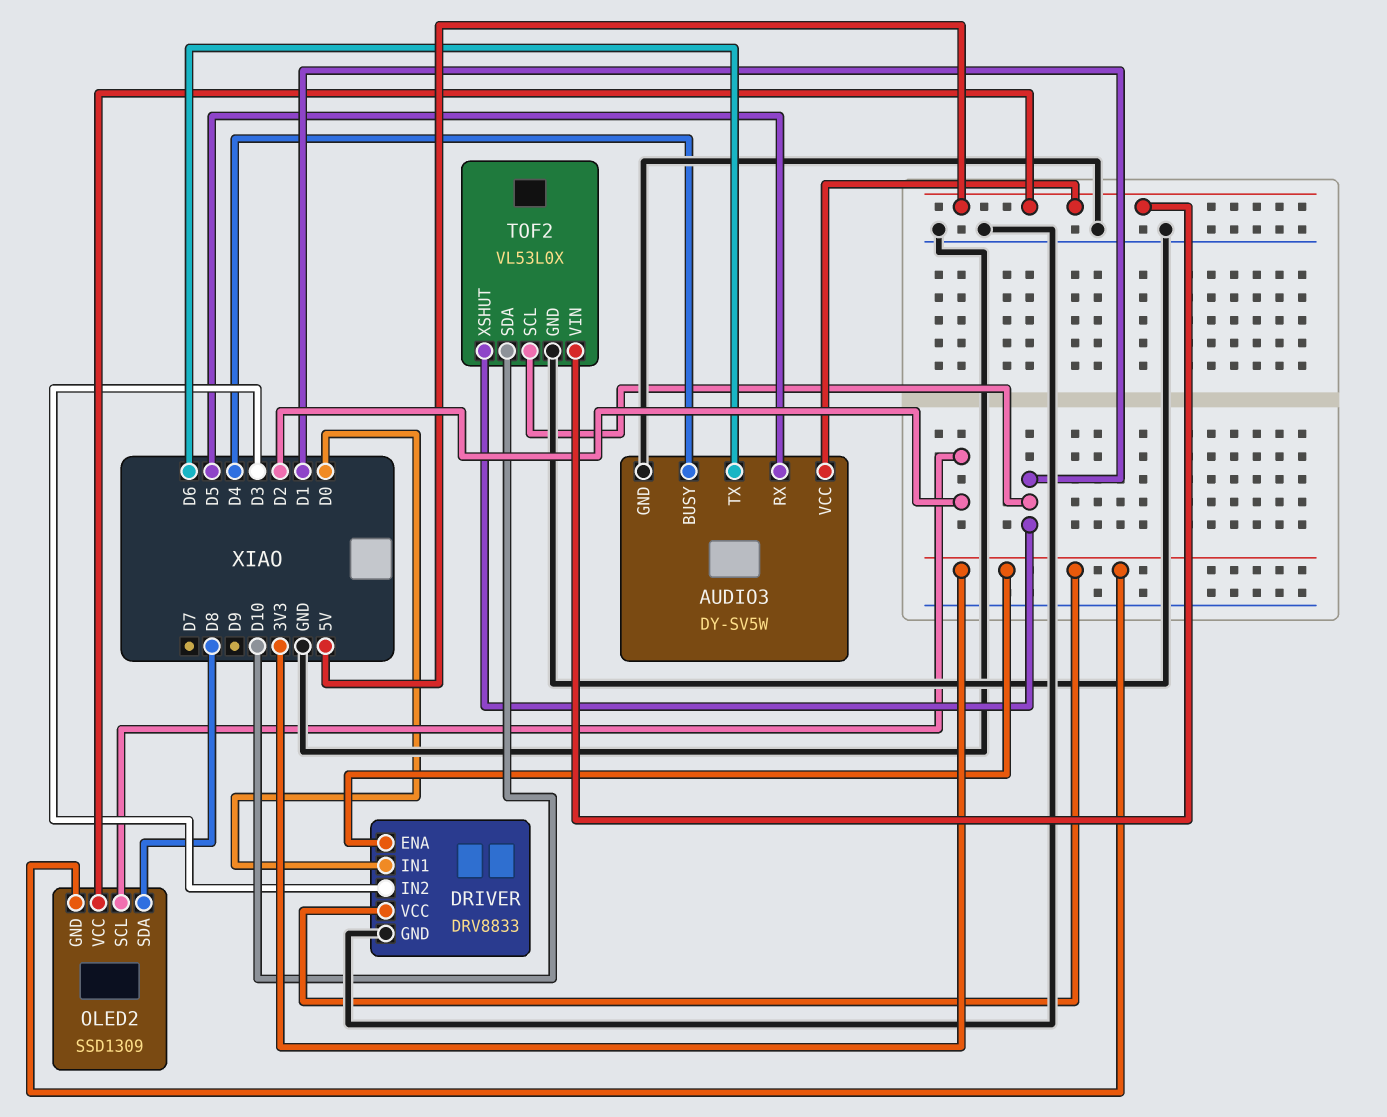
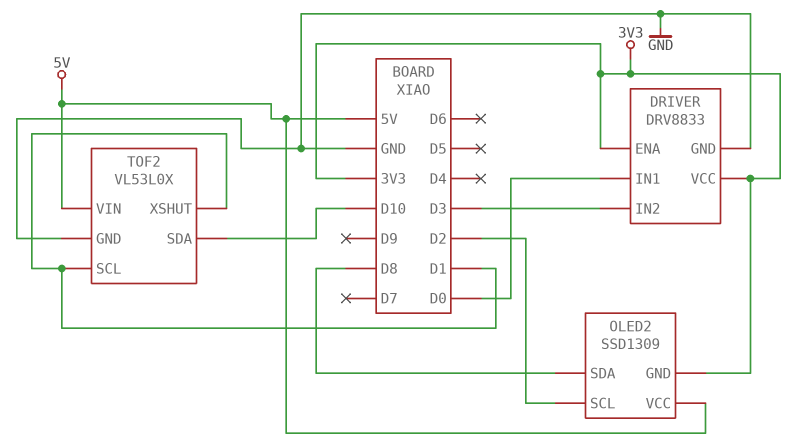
AUDIO3: DY-SV5W -> none
AUDIO3 pin BUSY: D4 -> none
AUDIO3 pin GND: GND -> none
AUDIO3 pin RX: D5 -> none
AUDIO3 pin TX: D6 -> none
AUDIO3 pin VCC: 5V -> none

